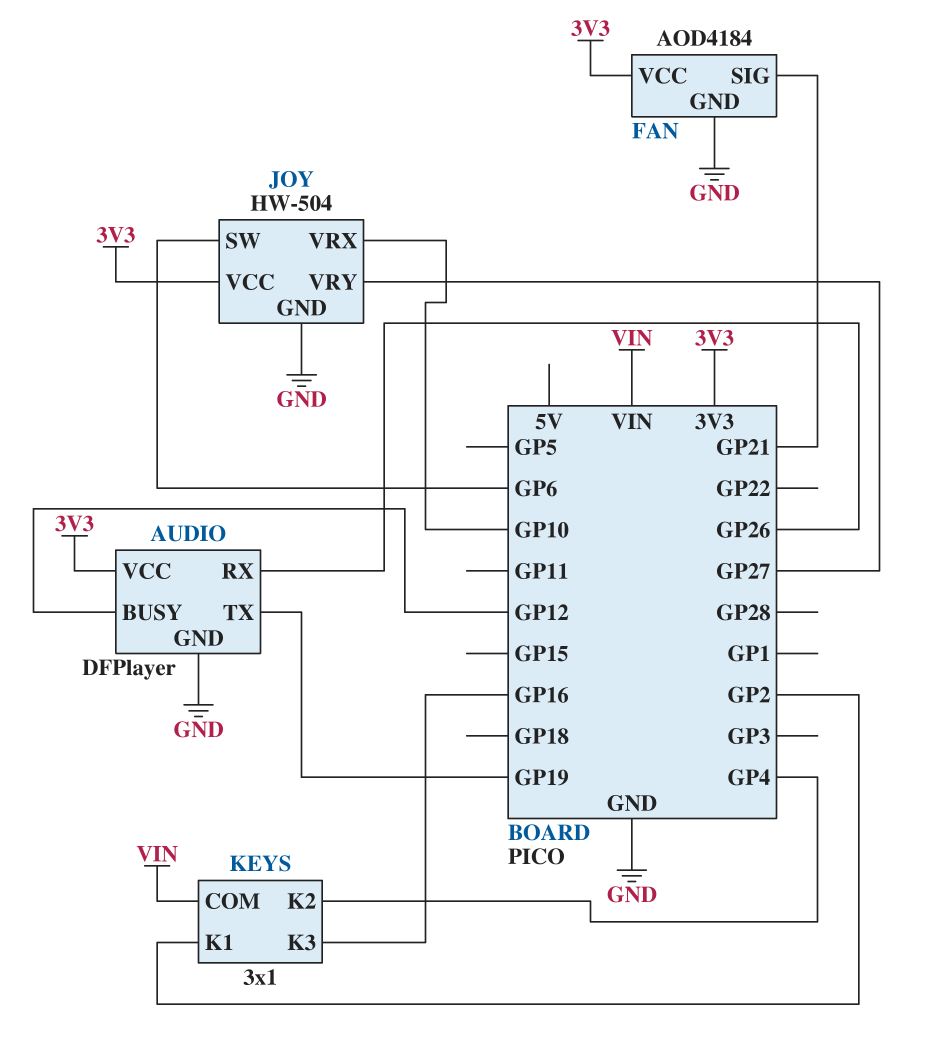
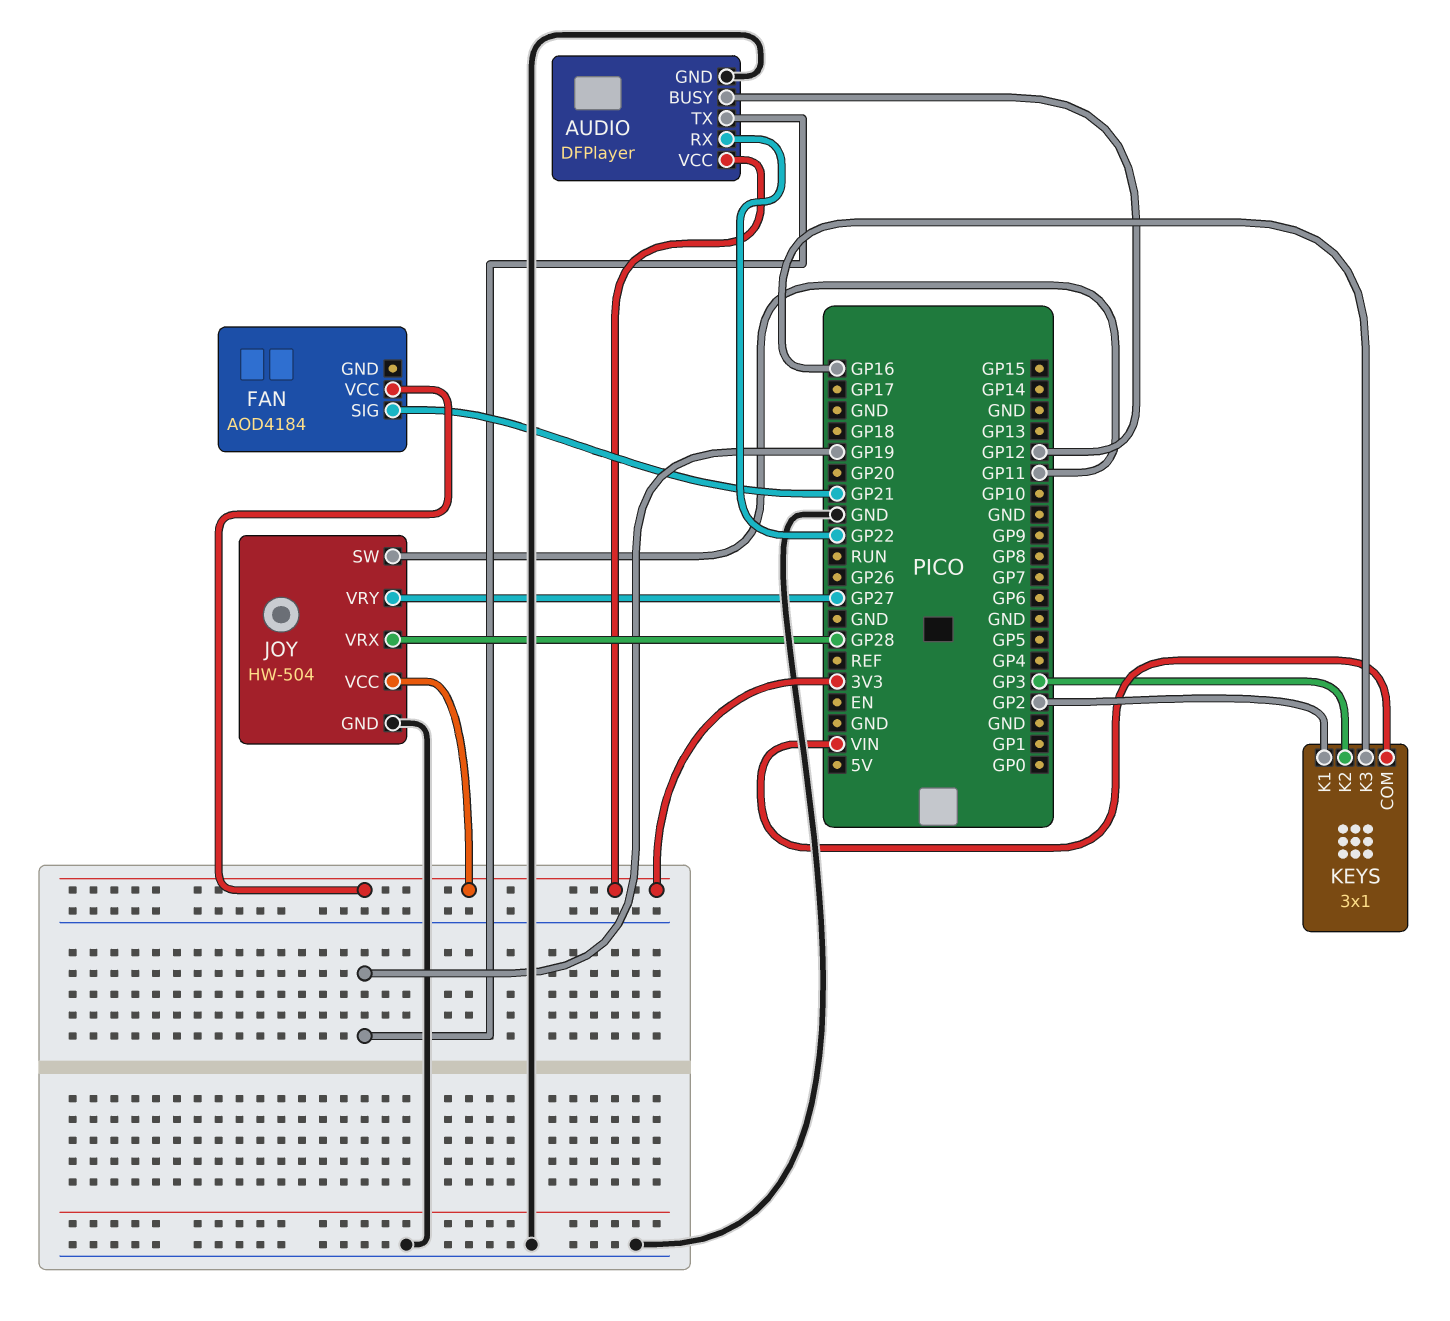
AUDIO pin RX: GP26 -> GP22
FAN pin GND: GND -> none
JOY pin SW: GP6 -> GP11
JOY pin VRX: GP10 -> GP28
KEYS pin K2: GP4 -> GP3

